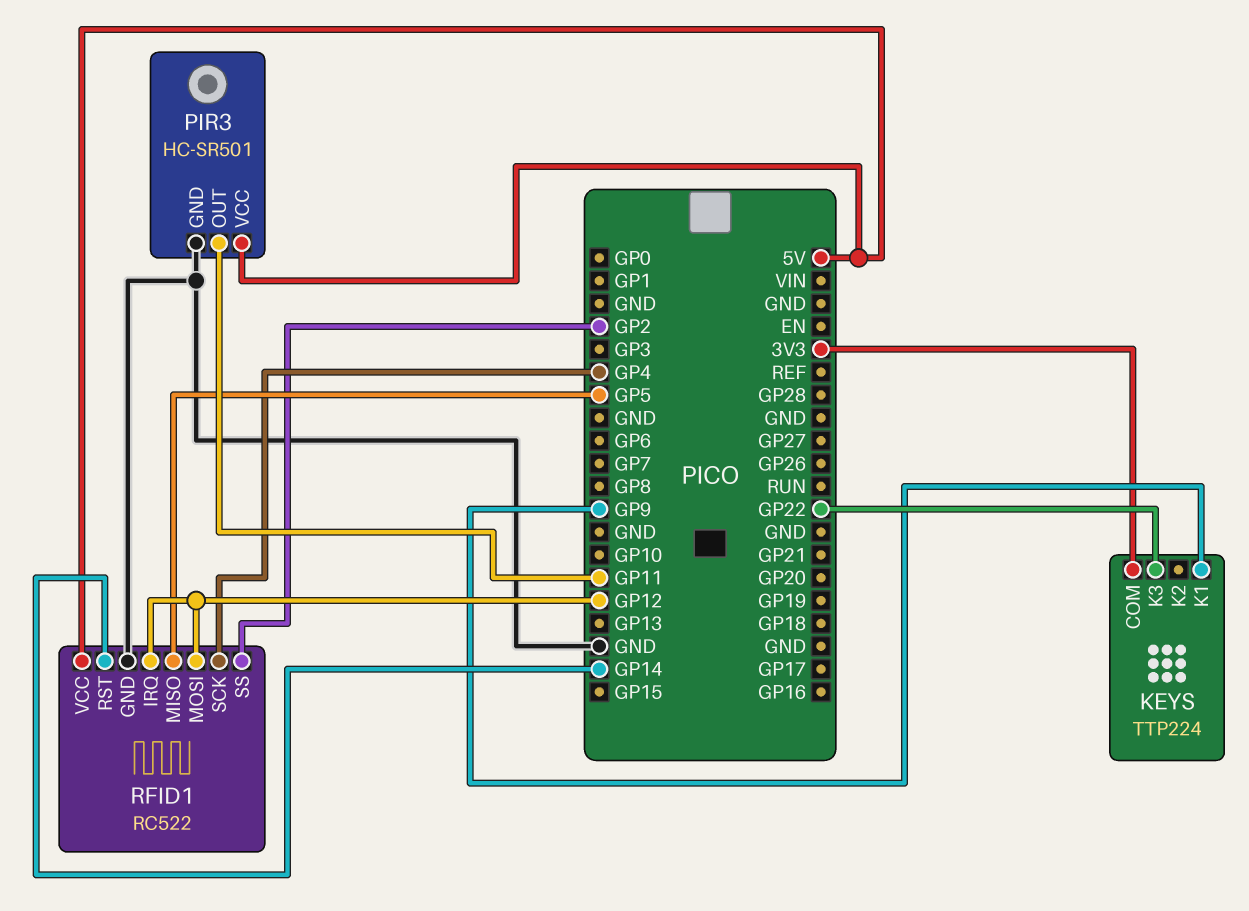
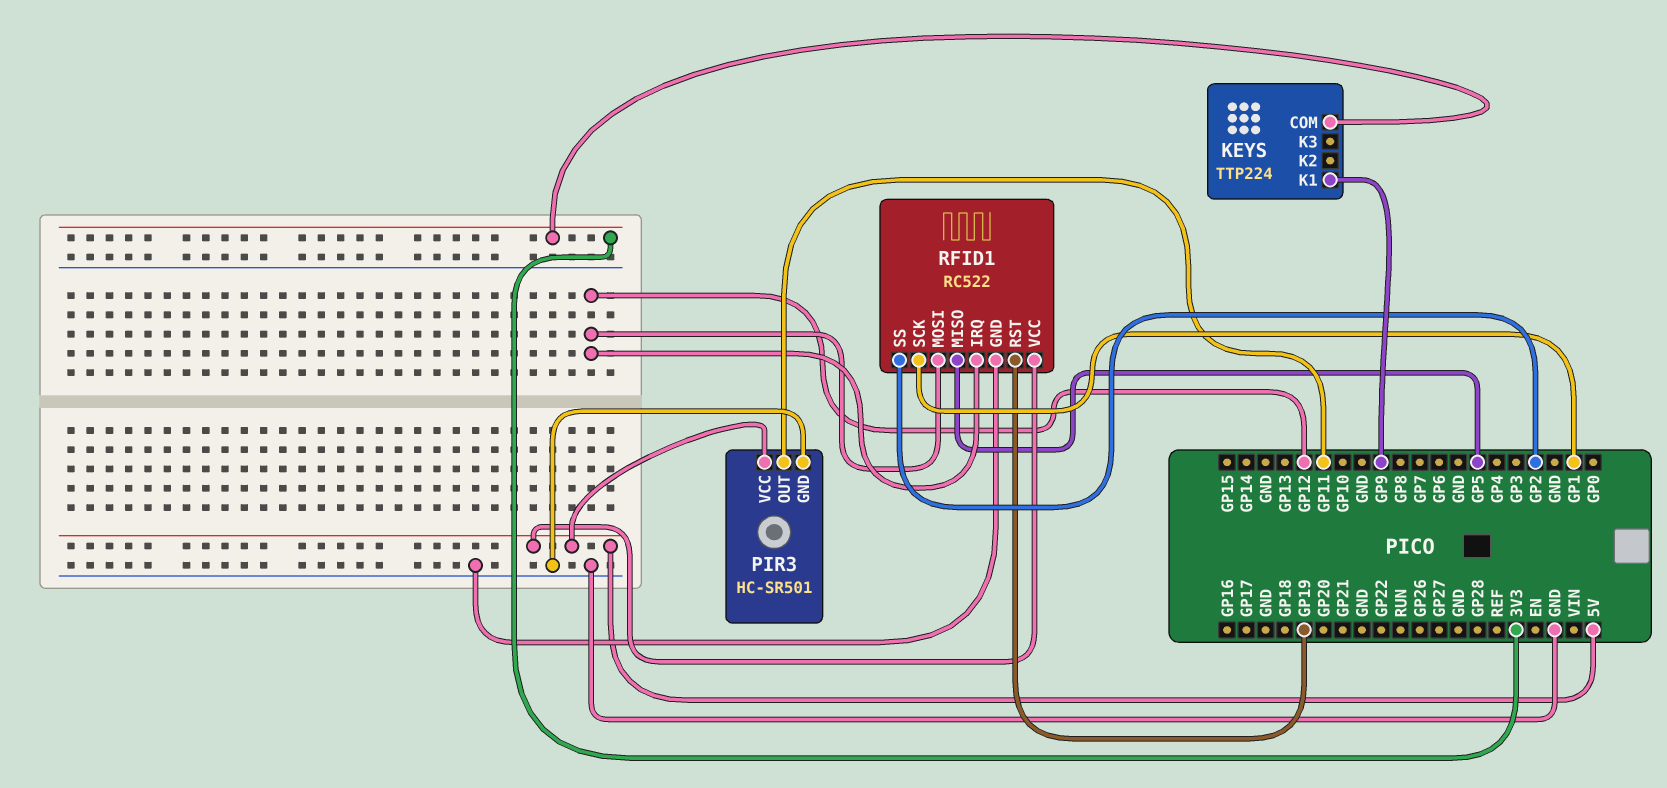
KEYS pin K3: GP22 -> none
RFID1 pin RST: GP14 -> GP19
RFID1 pin SCK: GP4 -> GP1

